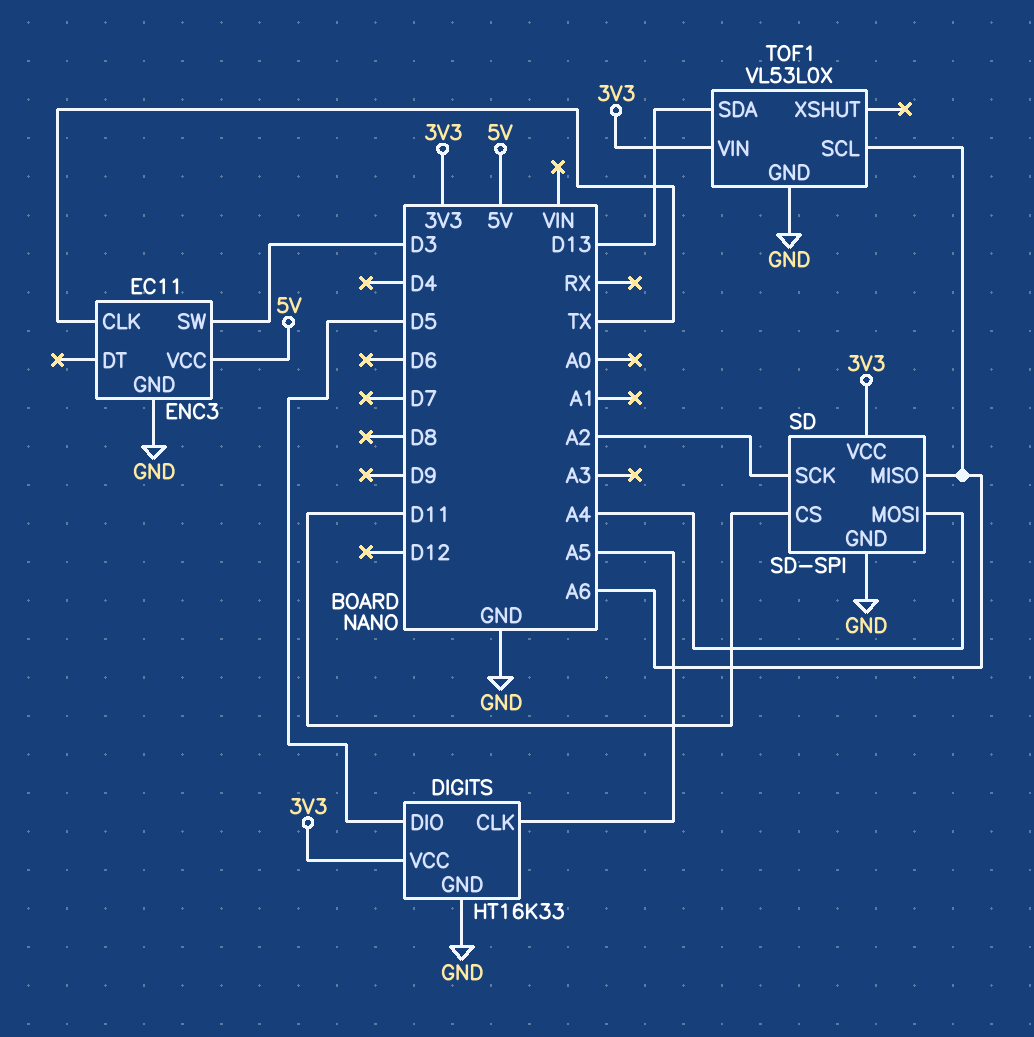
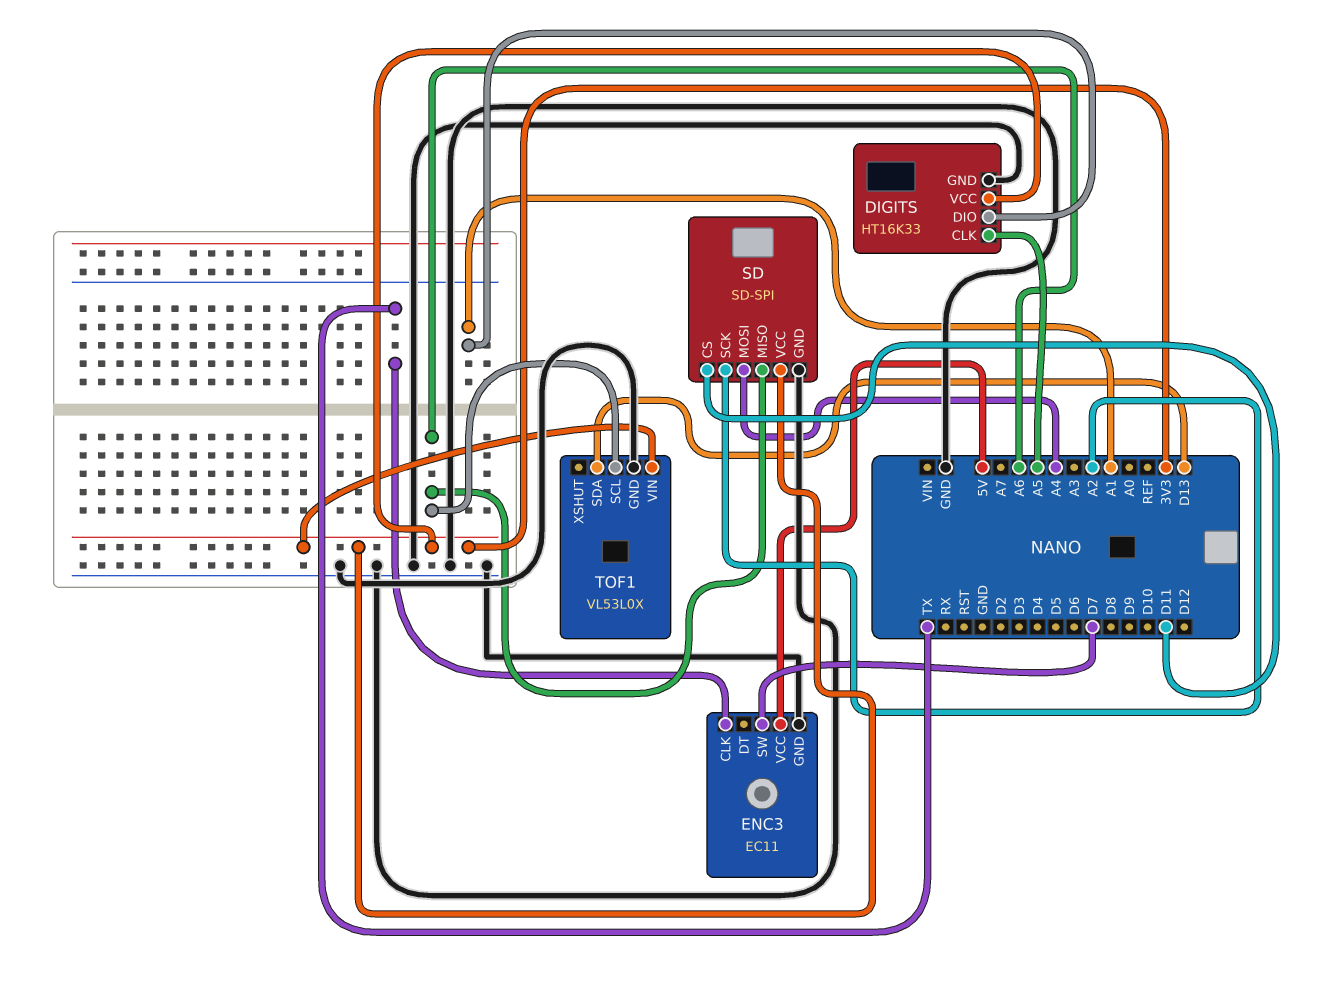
DIGITS pin DIO: D5 -> A1
ENC3 pin SW: D3 -> D7

